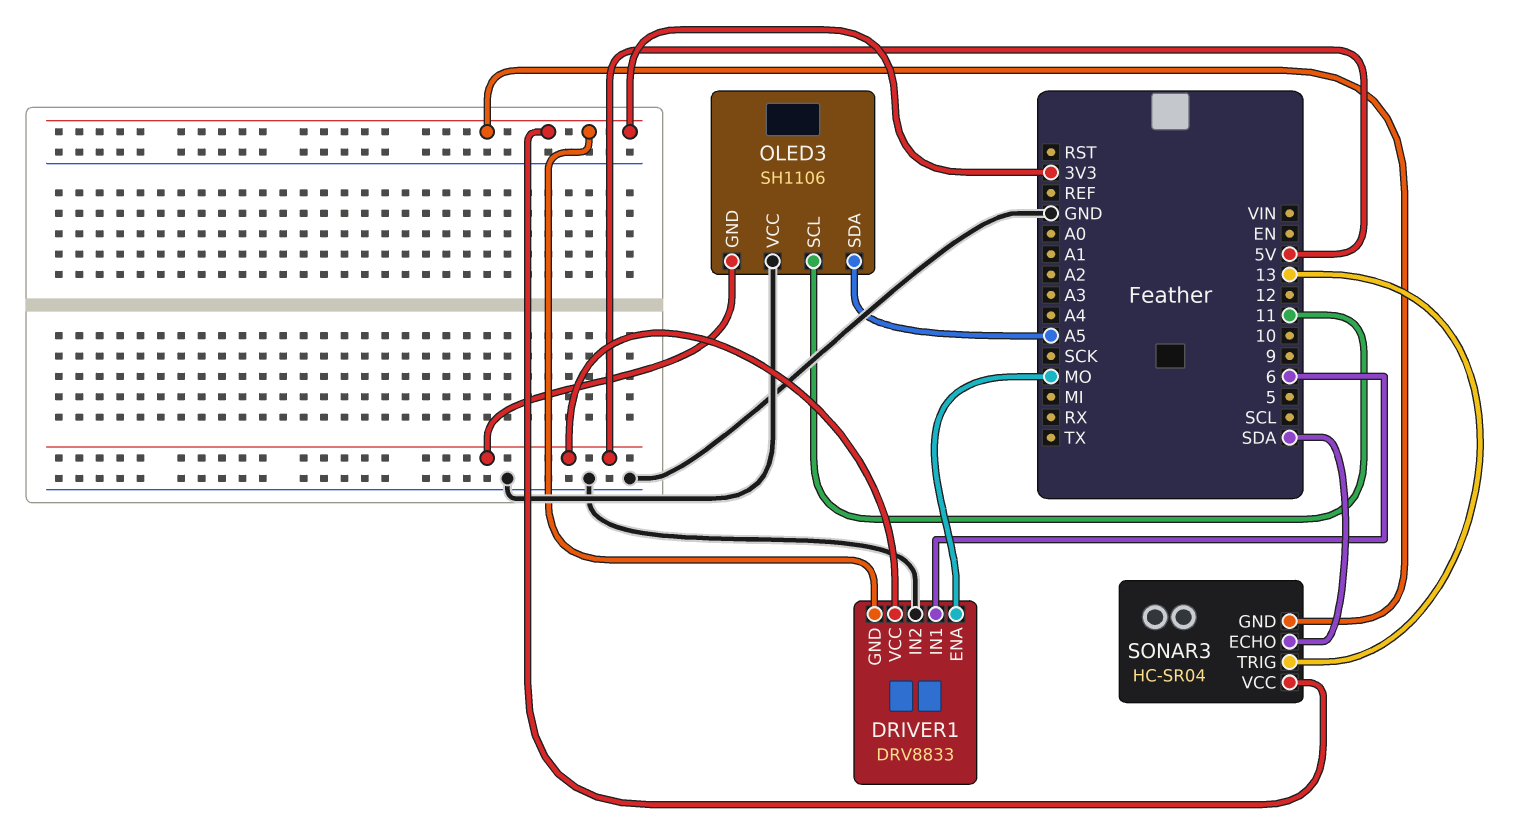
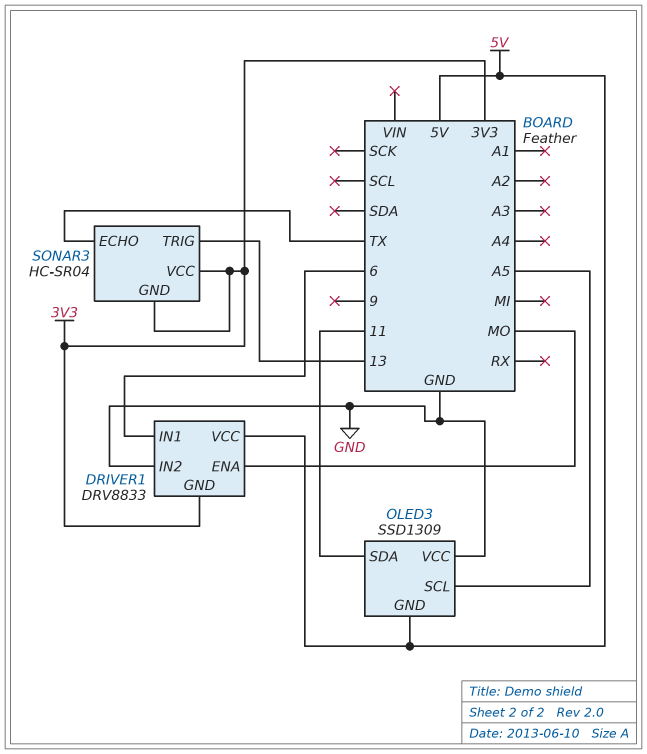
OLED3: SH1106 -> SSD1309
OLED3 pin SCL: 11 -> A5
OLED3 pin SDA: A5 -> 11
SONAR3 pin ECHO: SDA -> TX

